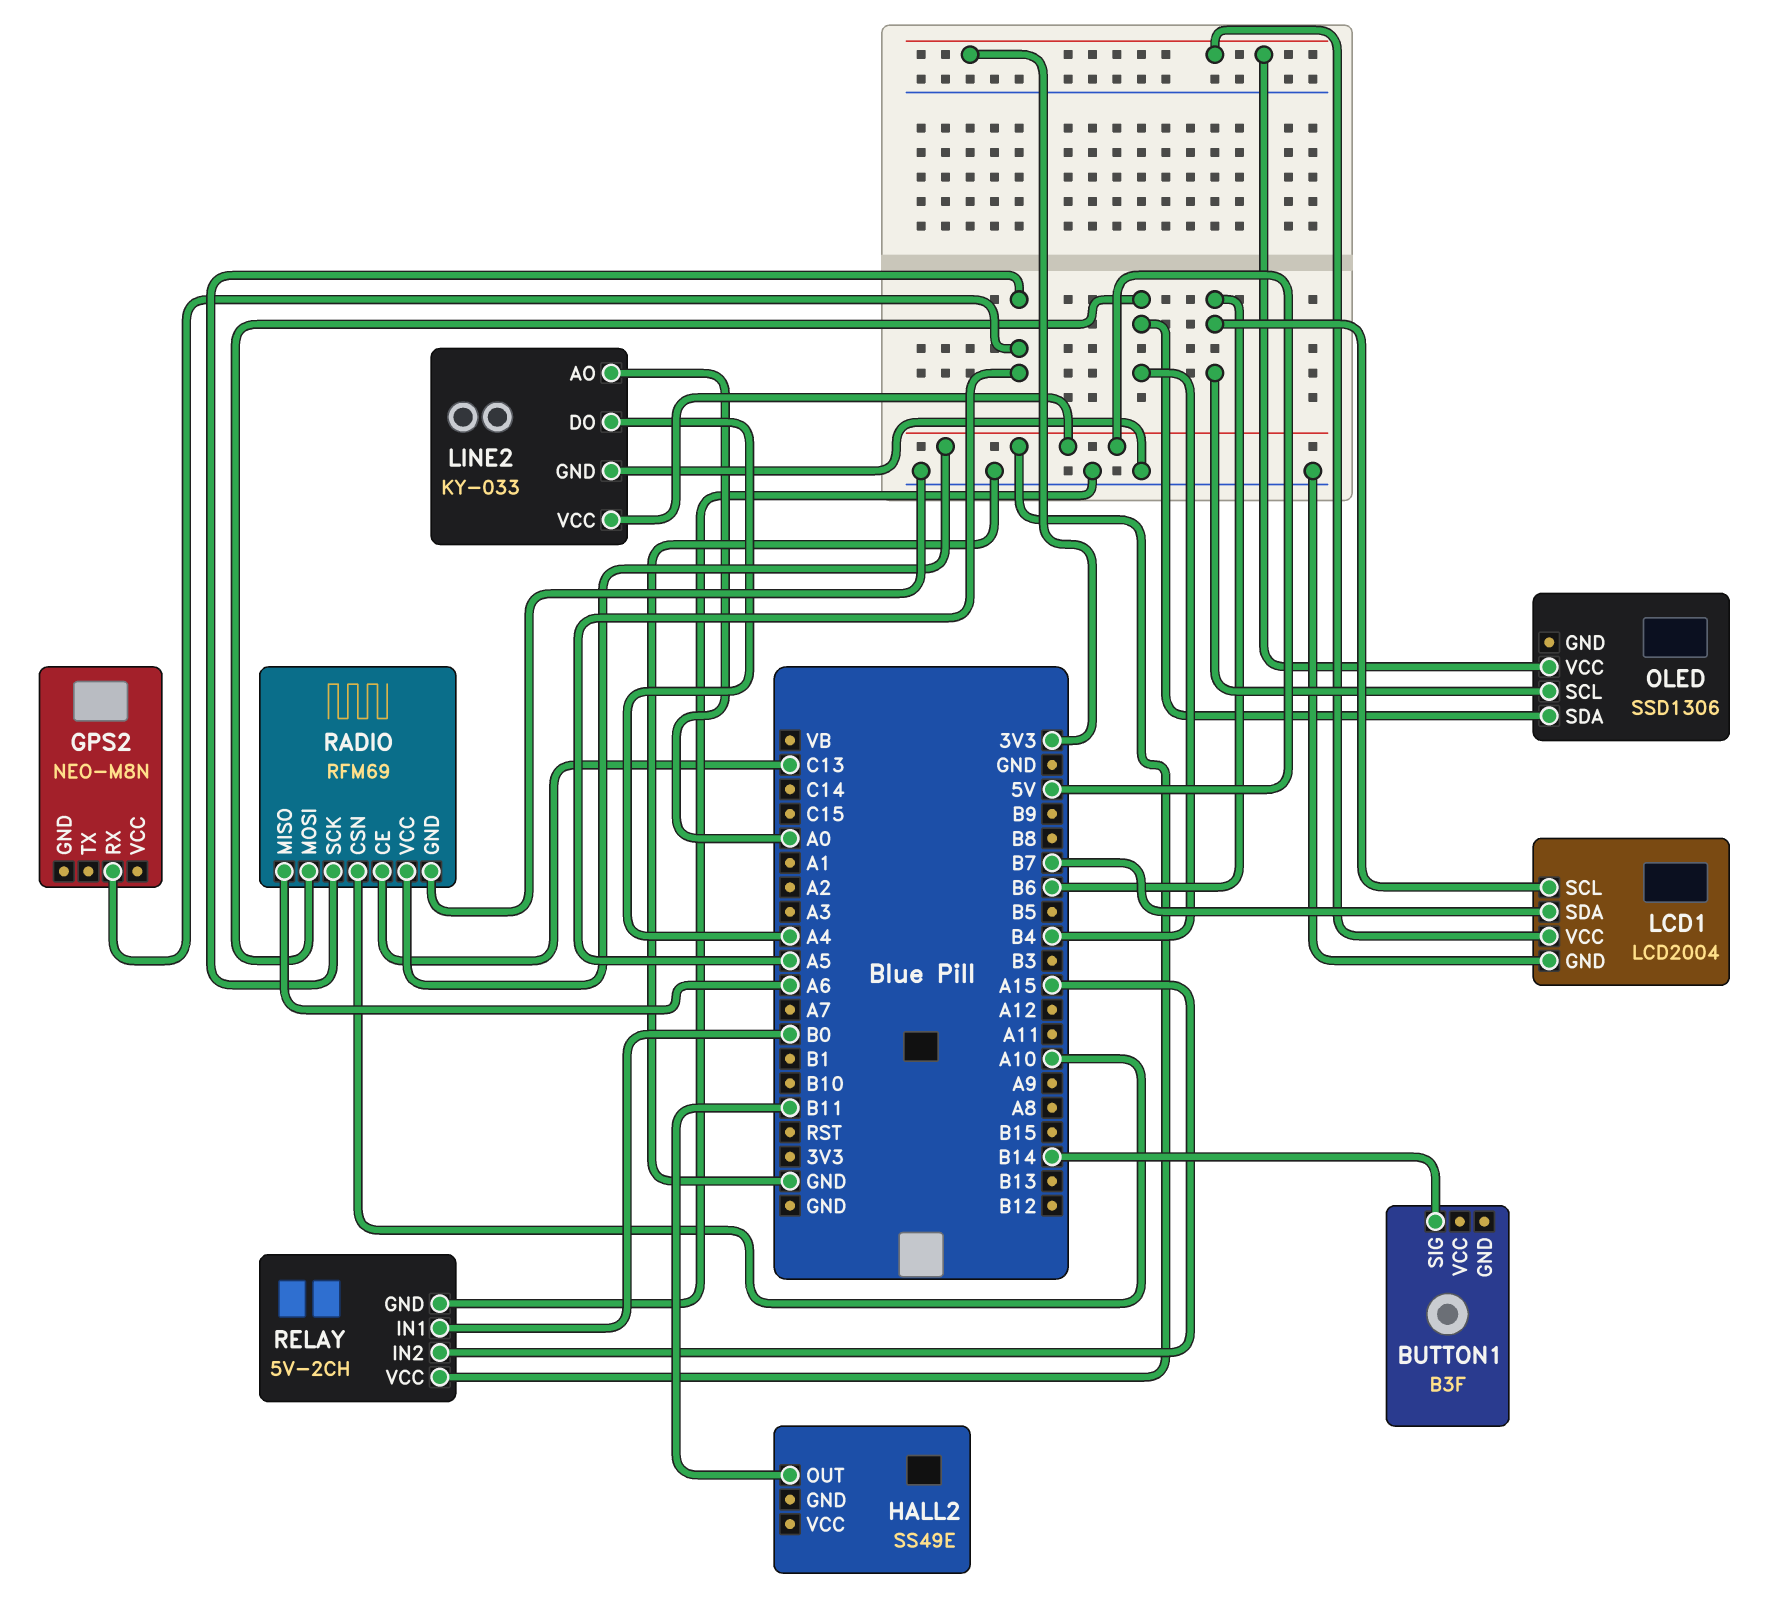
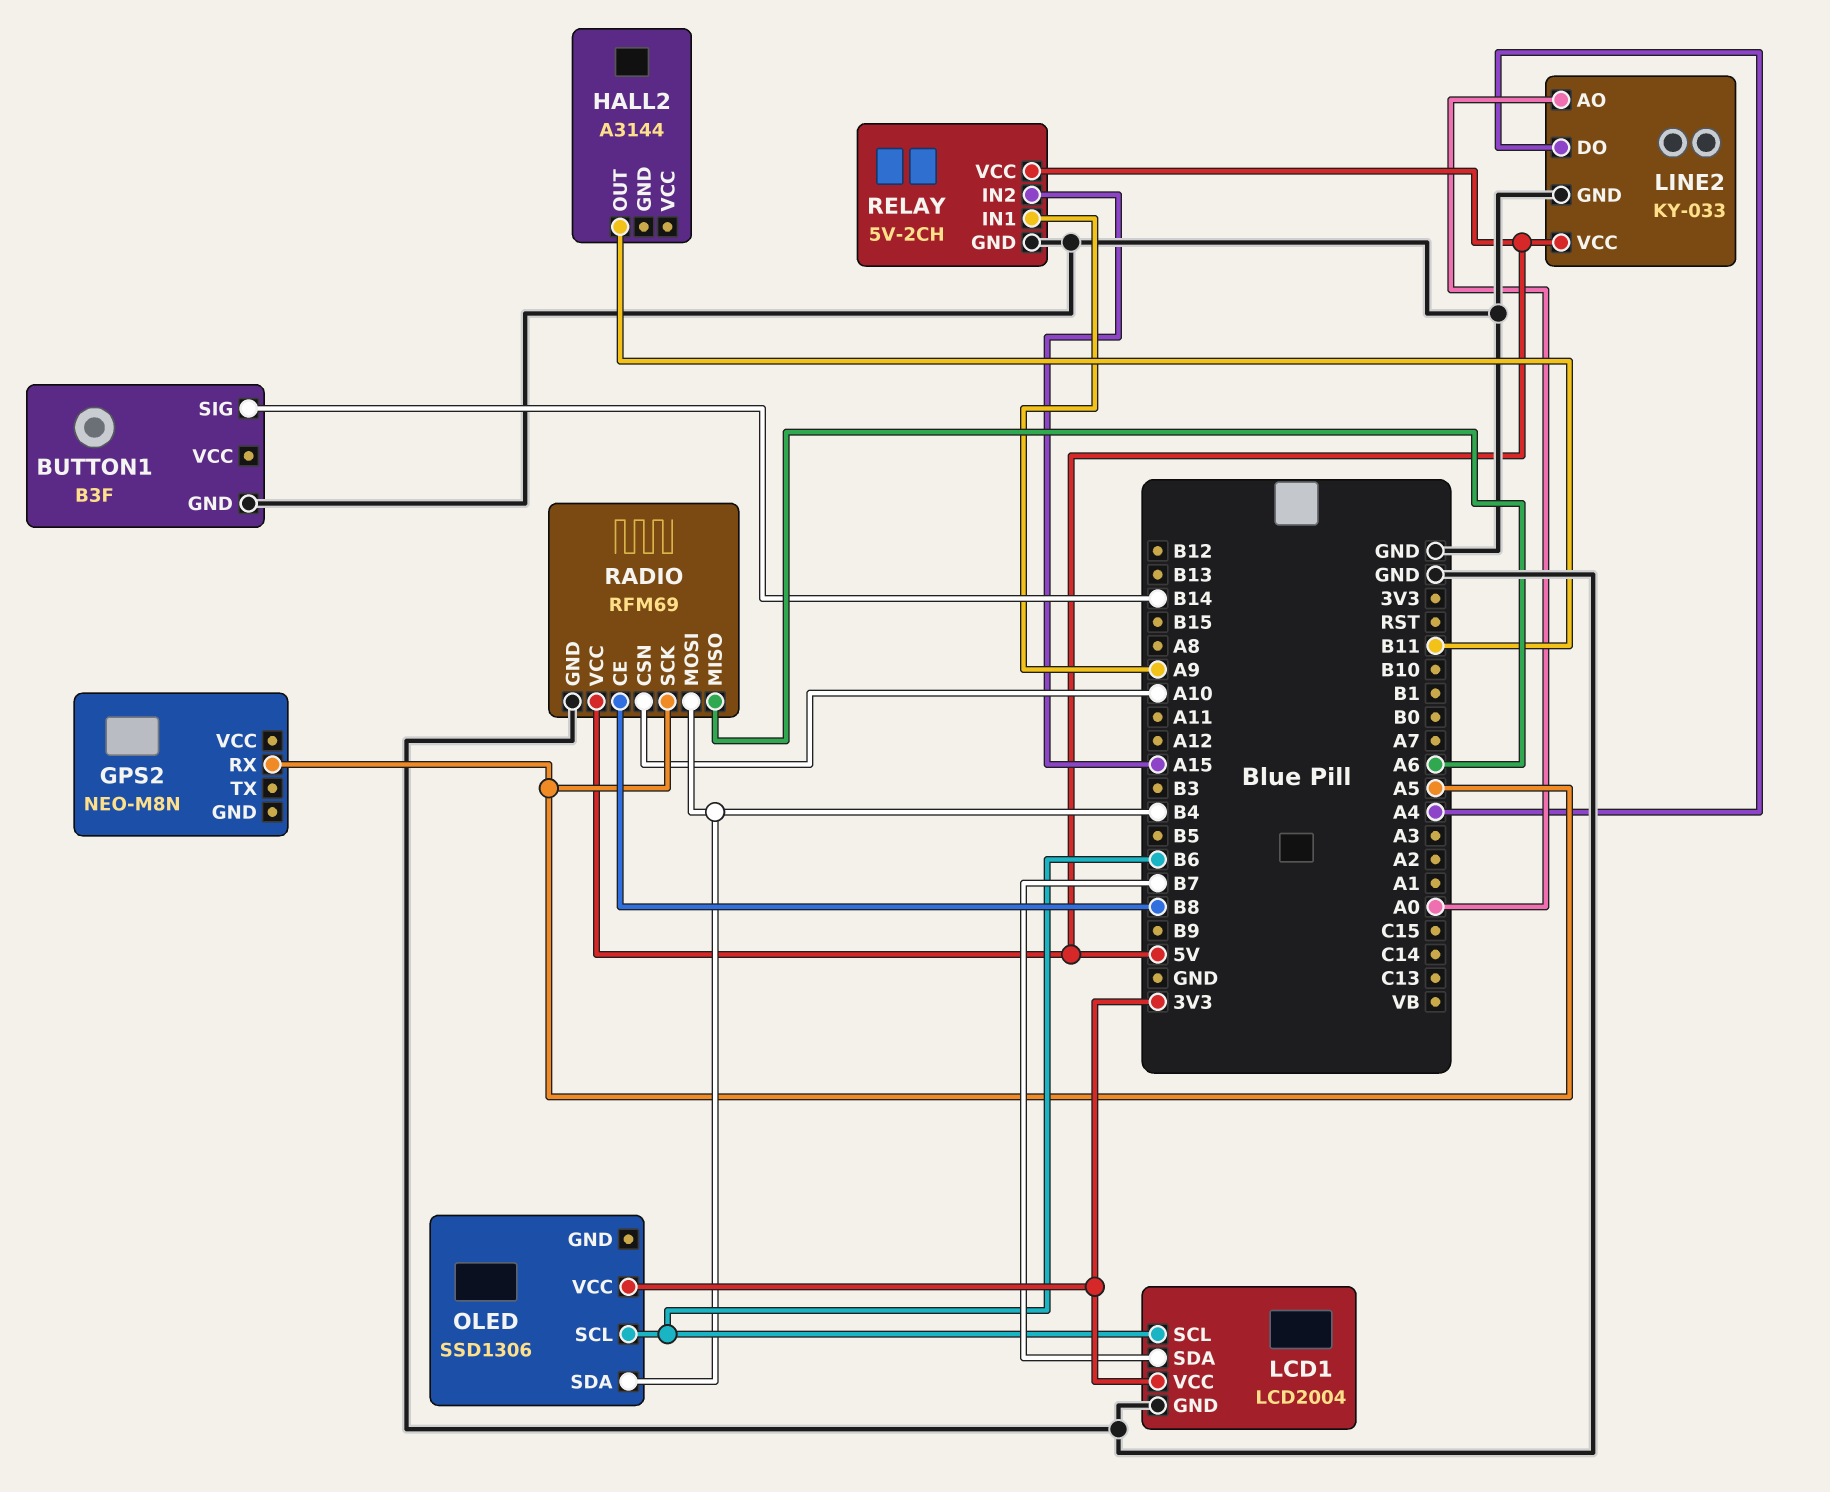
BUTTON1 pin GND: none -> GND
HALL2: SS49E -> A3144
RADIO pin CE: C13 -> B8
RELAY pin IN1: B0 -> A9

